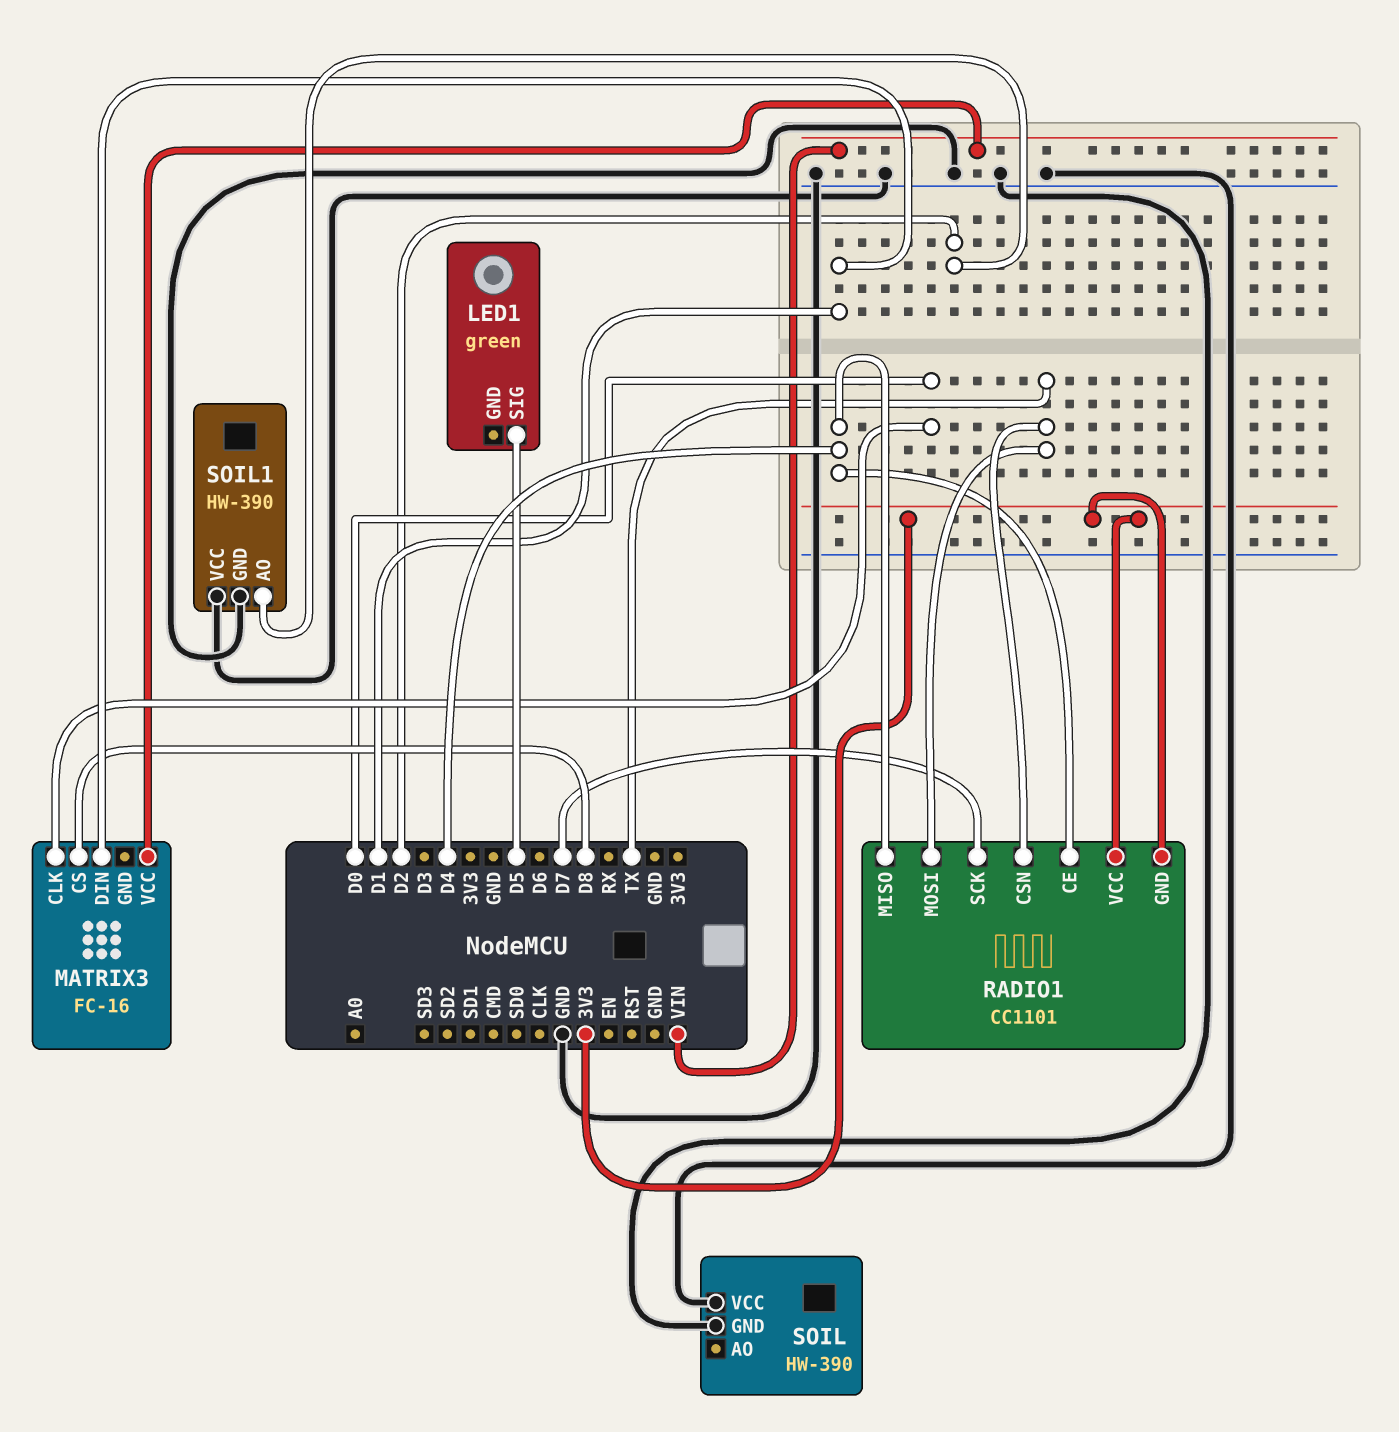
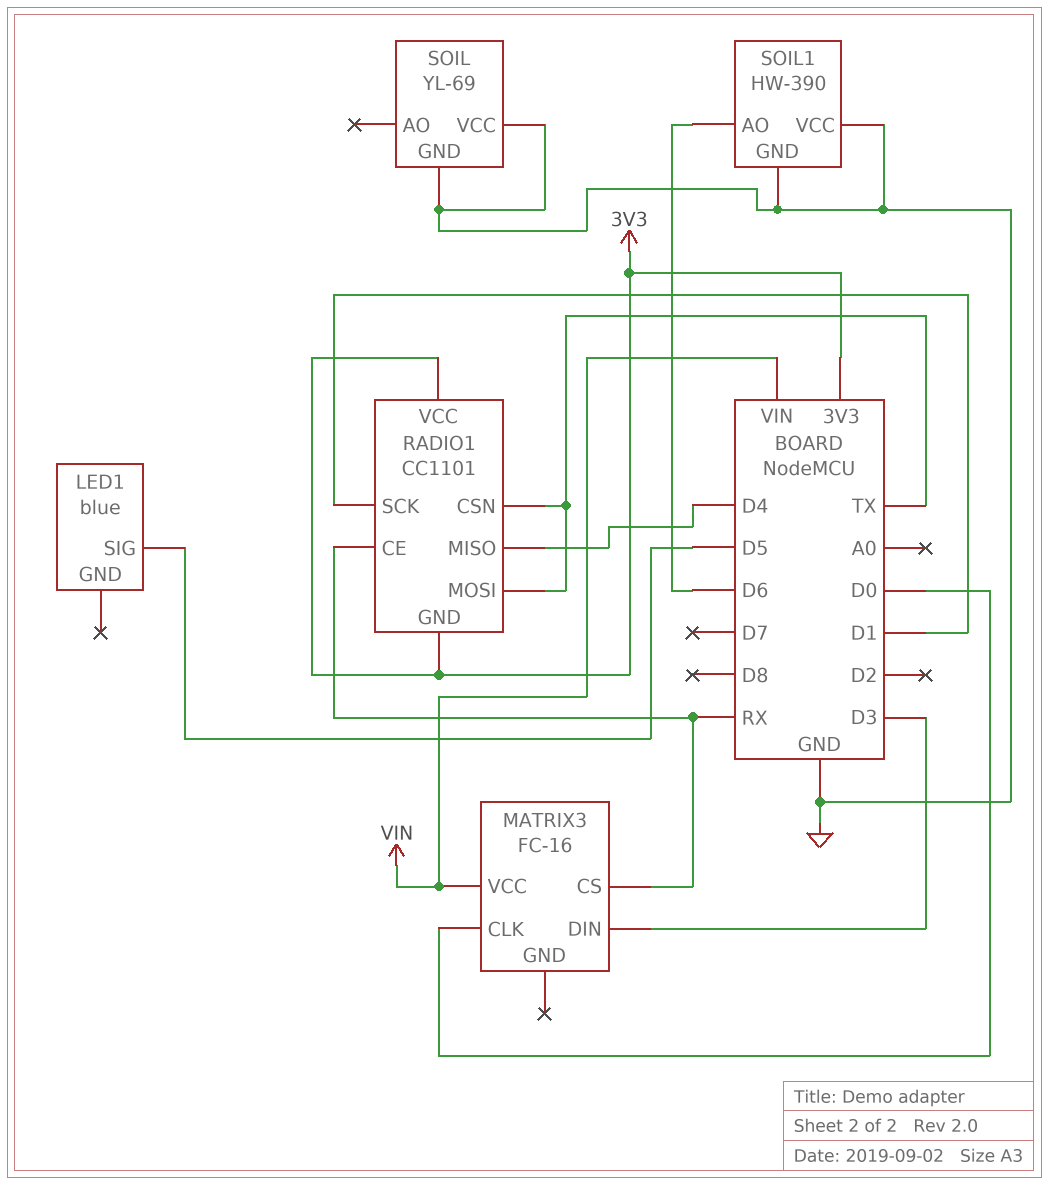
LED1: green -> blue
MATRIX3 pin CS: D8 -> RX
MATRIX3 pin DIN: D1 -> D3
RADIO1 pin CE: D4 -> RX
RADIO1 pin SCK: D7 -> D1
SOIL: HW-390 -> YL-69
SOIL1 pin AO: D2 -> D6

